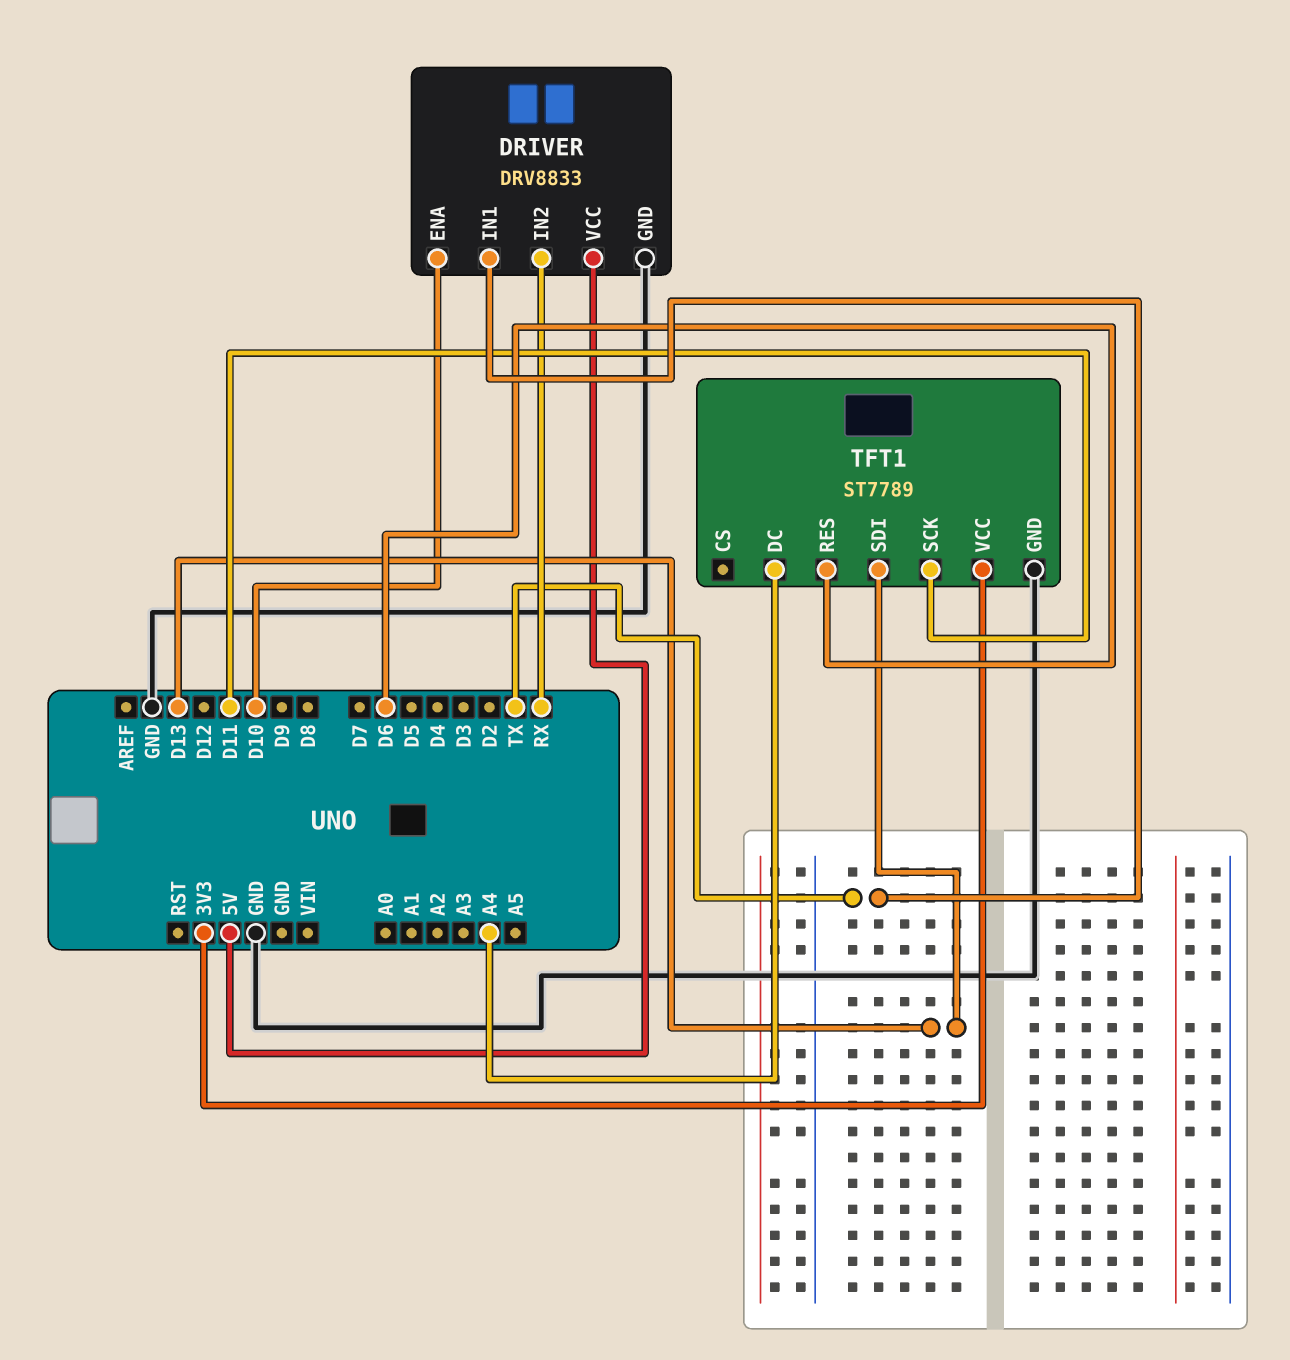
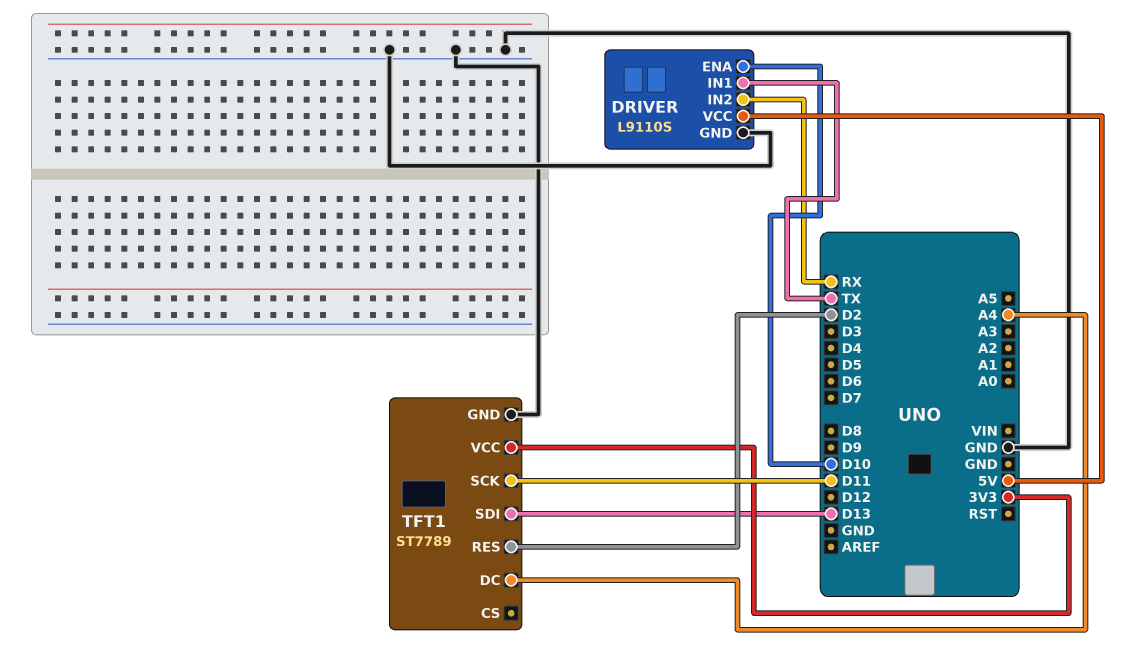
DRIVER: DRV8833 -> L9110S
TFT1 pin RES: D6 -> D2

